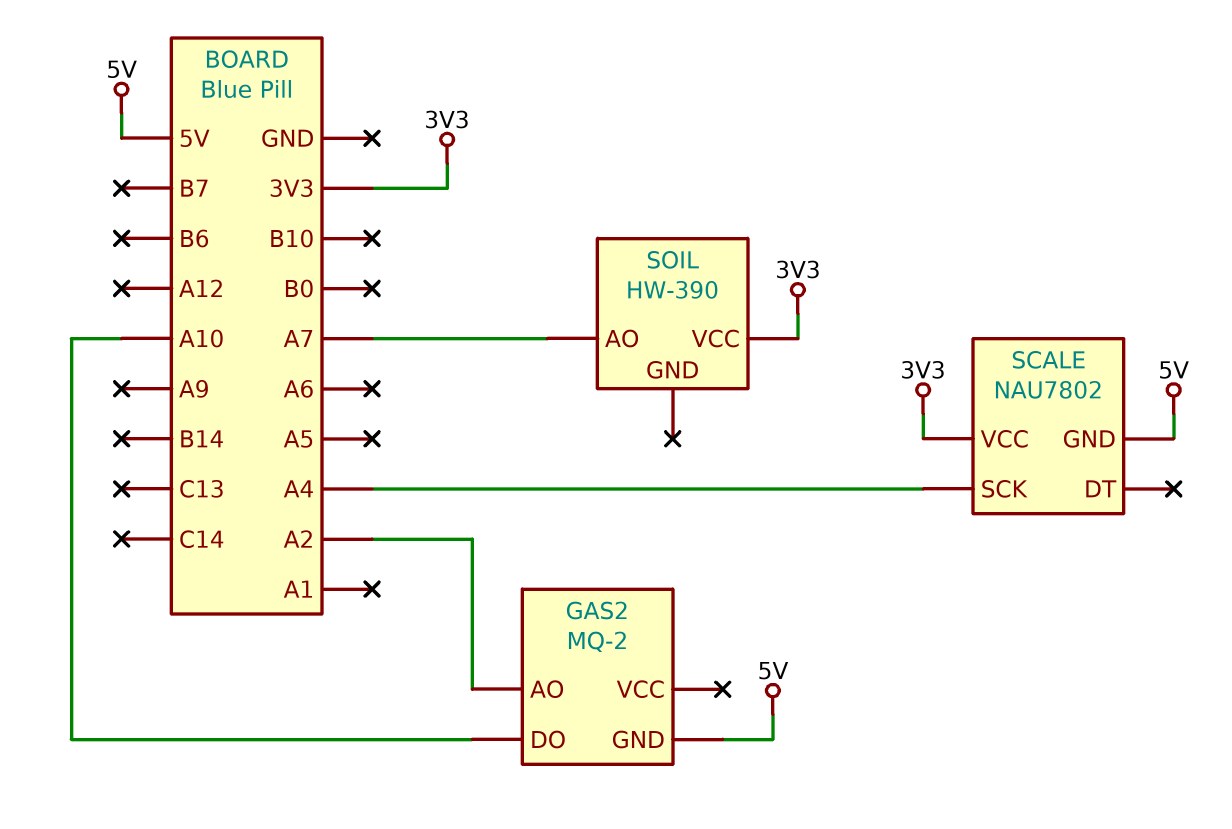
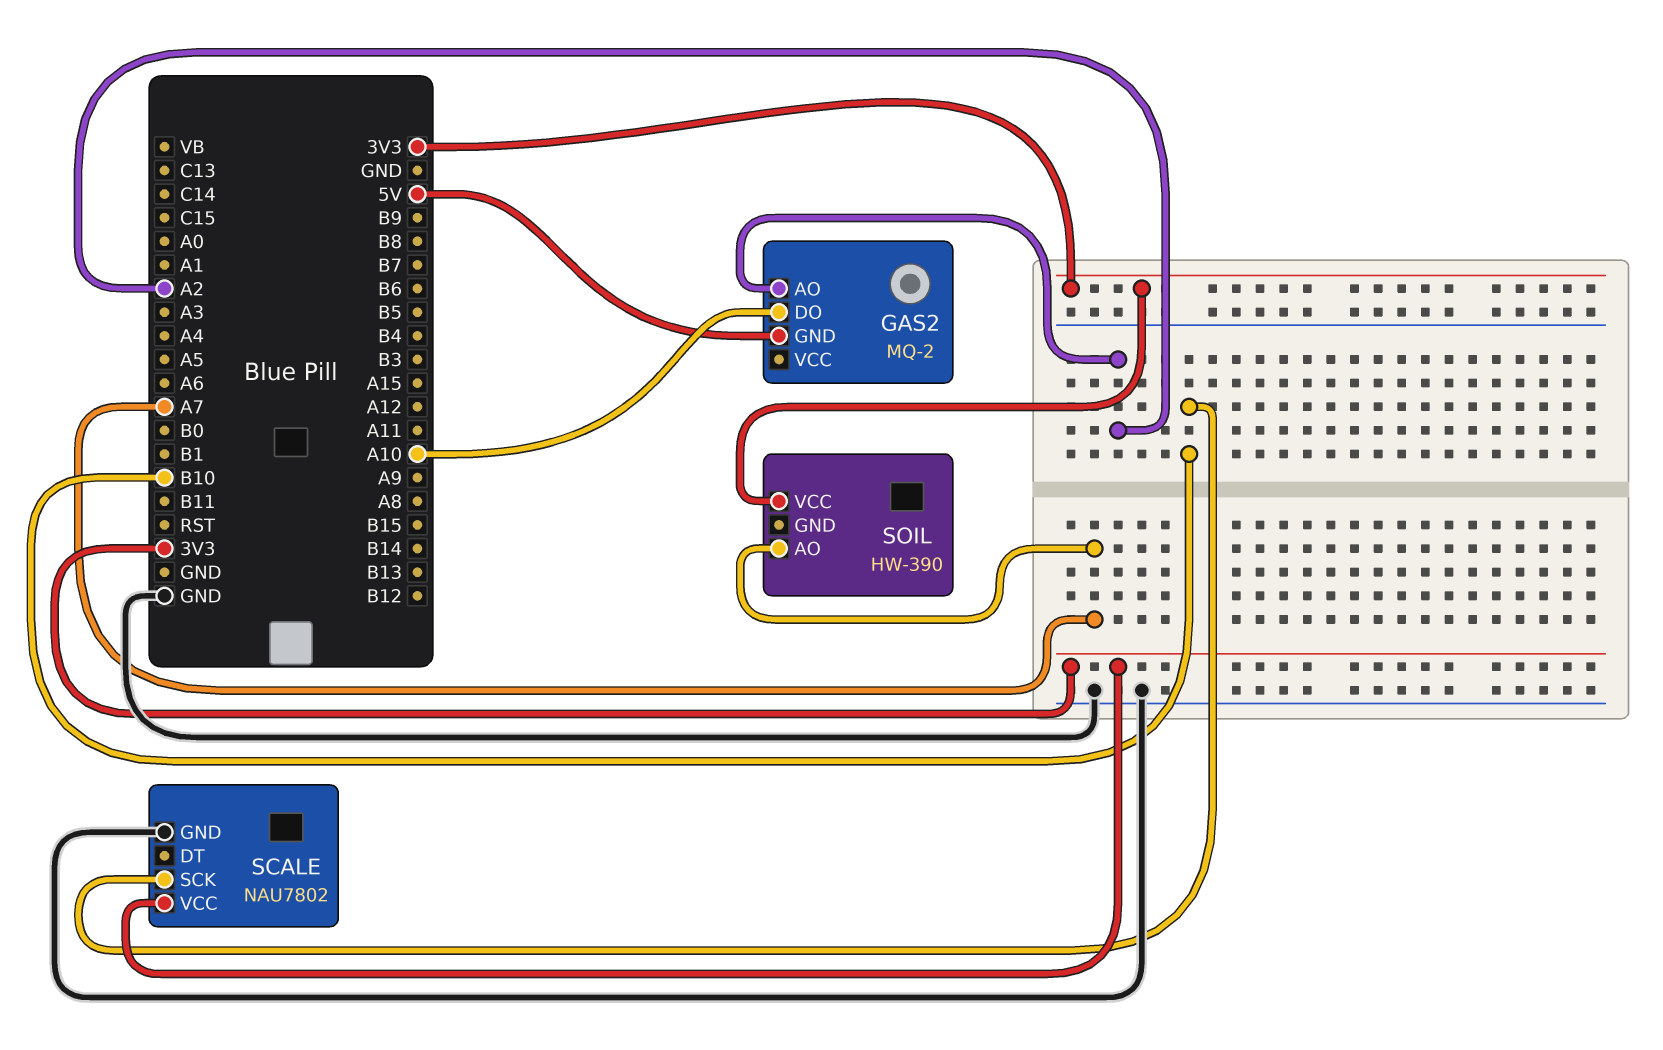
SCALE pin GND: 5V -> GND
SCALE pin SCK: A4 -> B10

